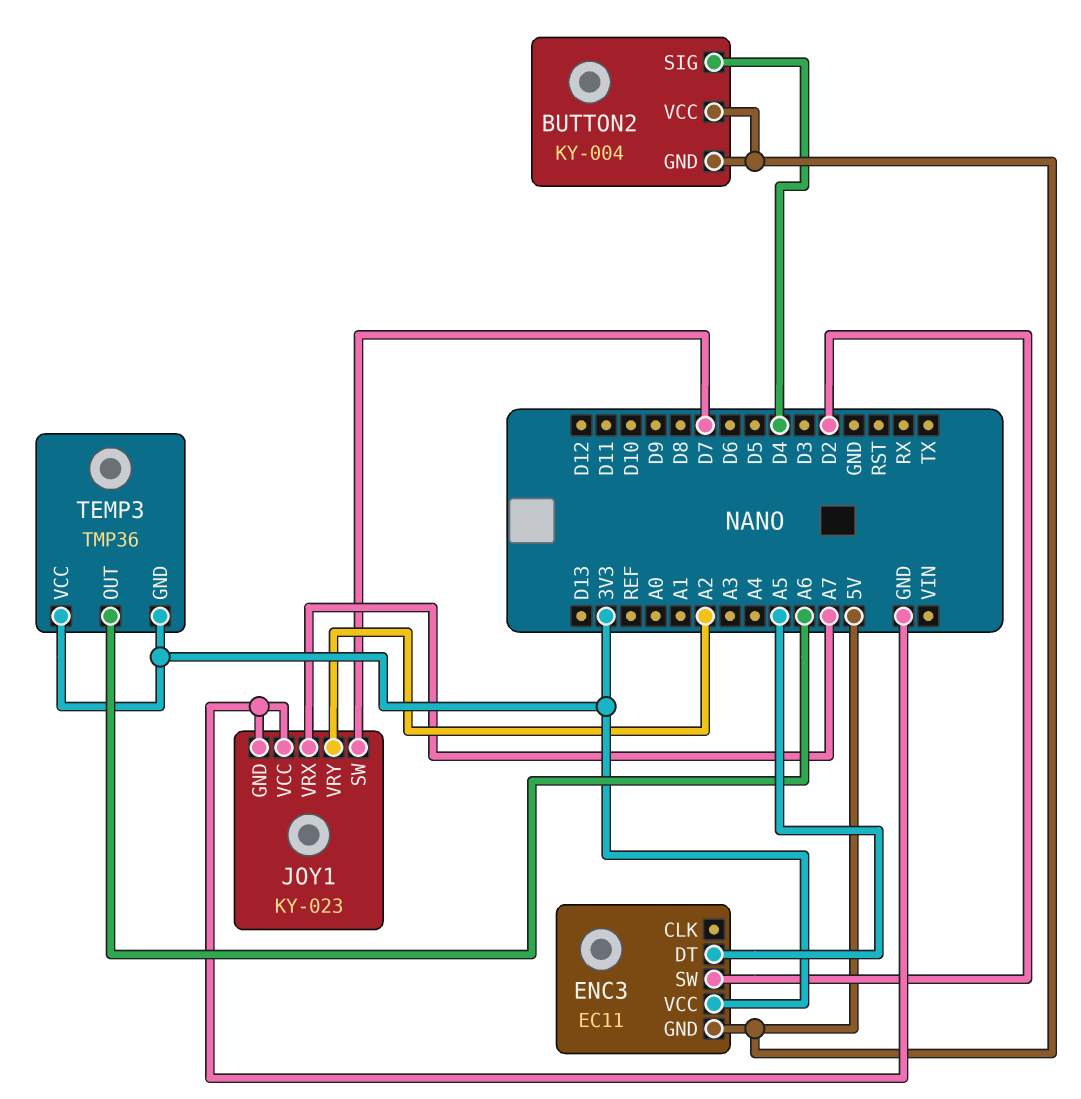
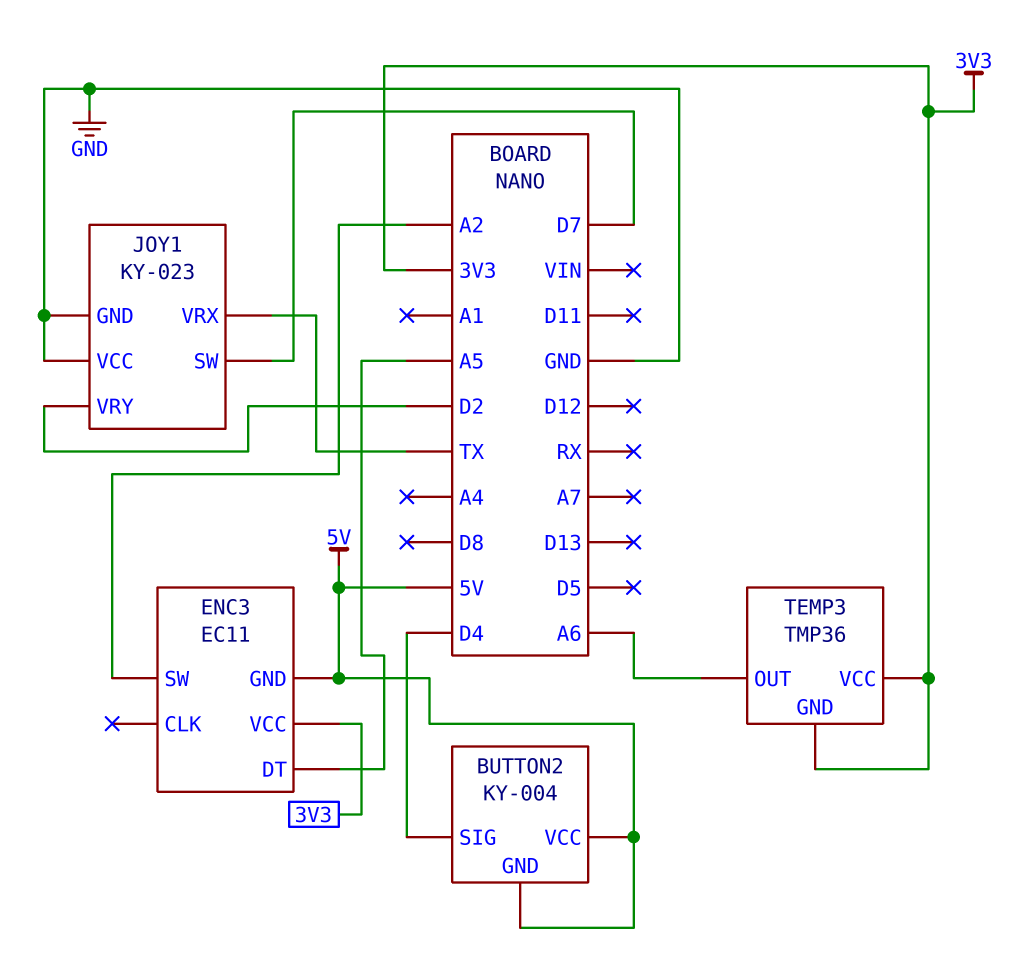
ENC3 pin SW: D2 -> A2
JOY1 pin VRX: A7 -> TX
JOY1 pin VRY: A2 -> D2

